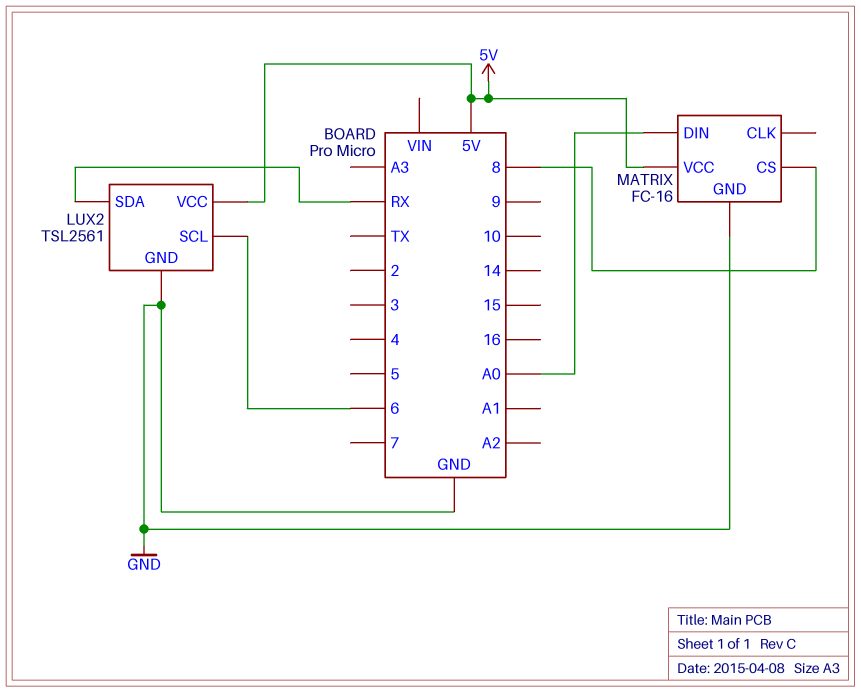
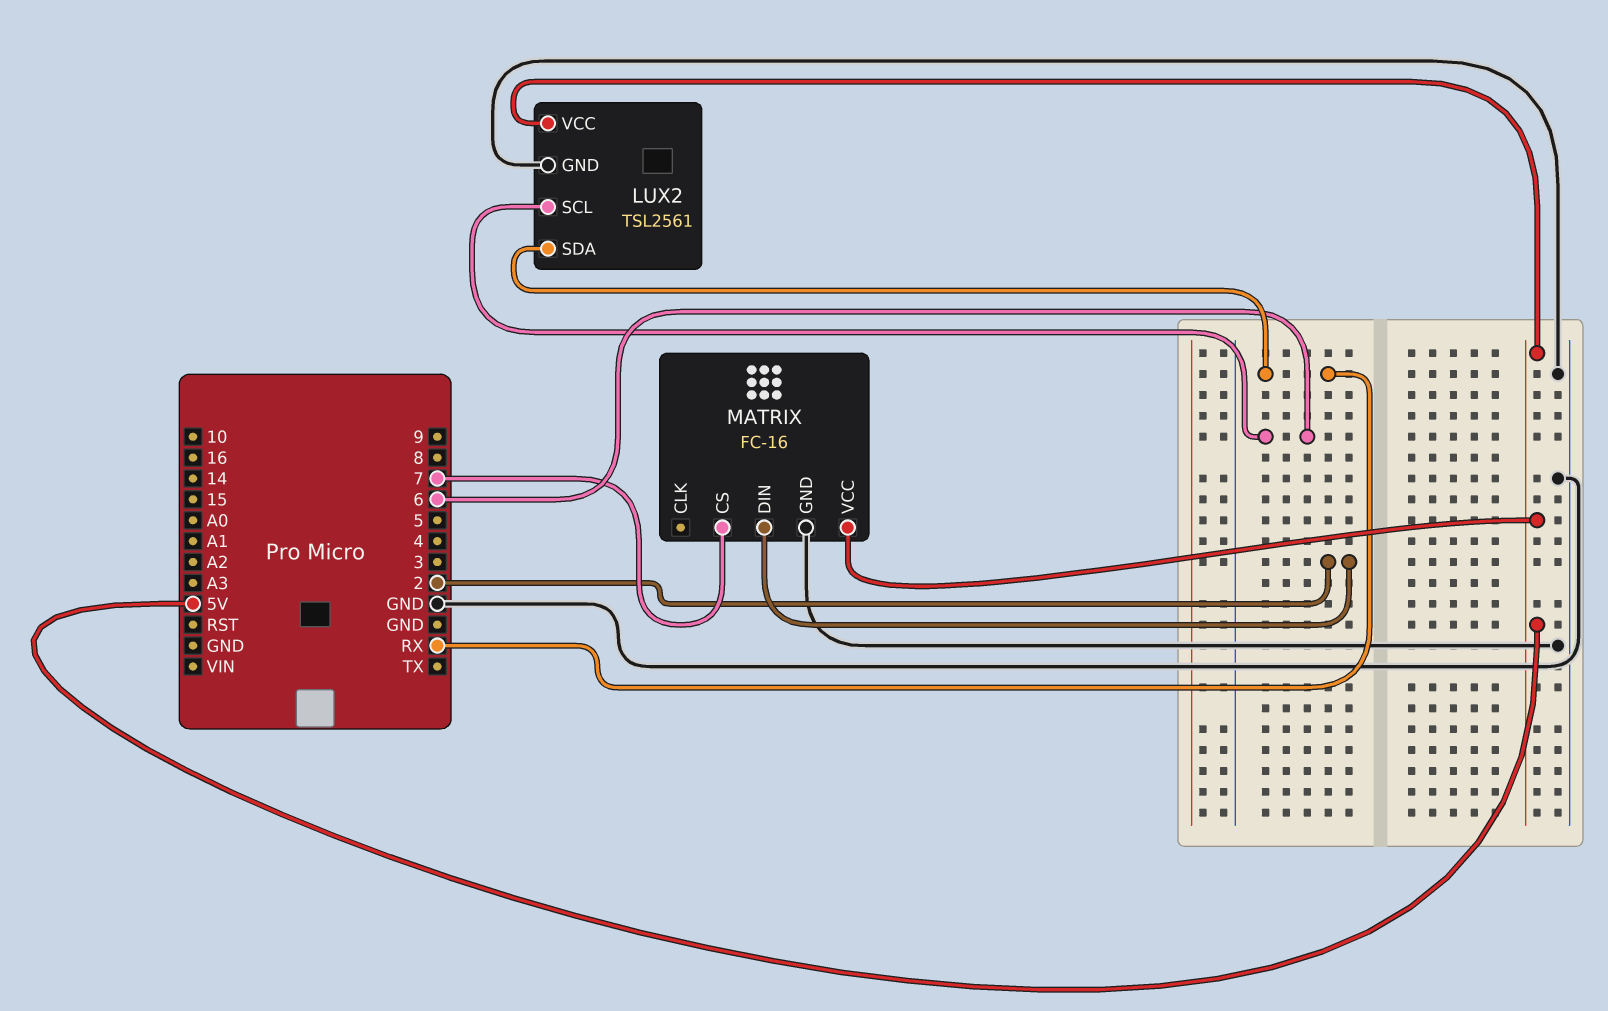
MATRIX pin CS: 8 -> 7
MATRIX pin DIN: A0 -> 2

